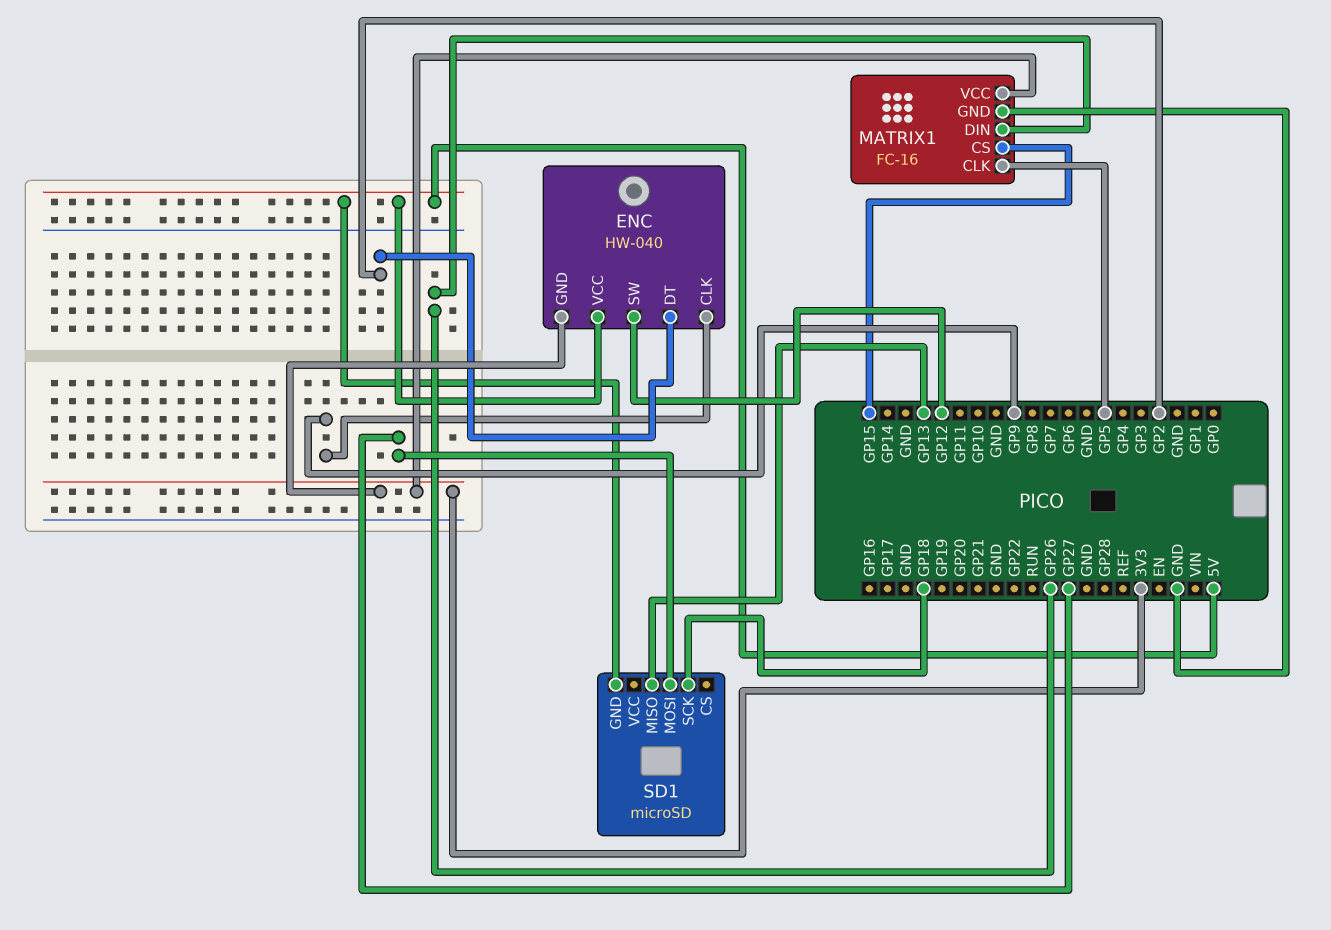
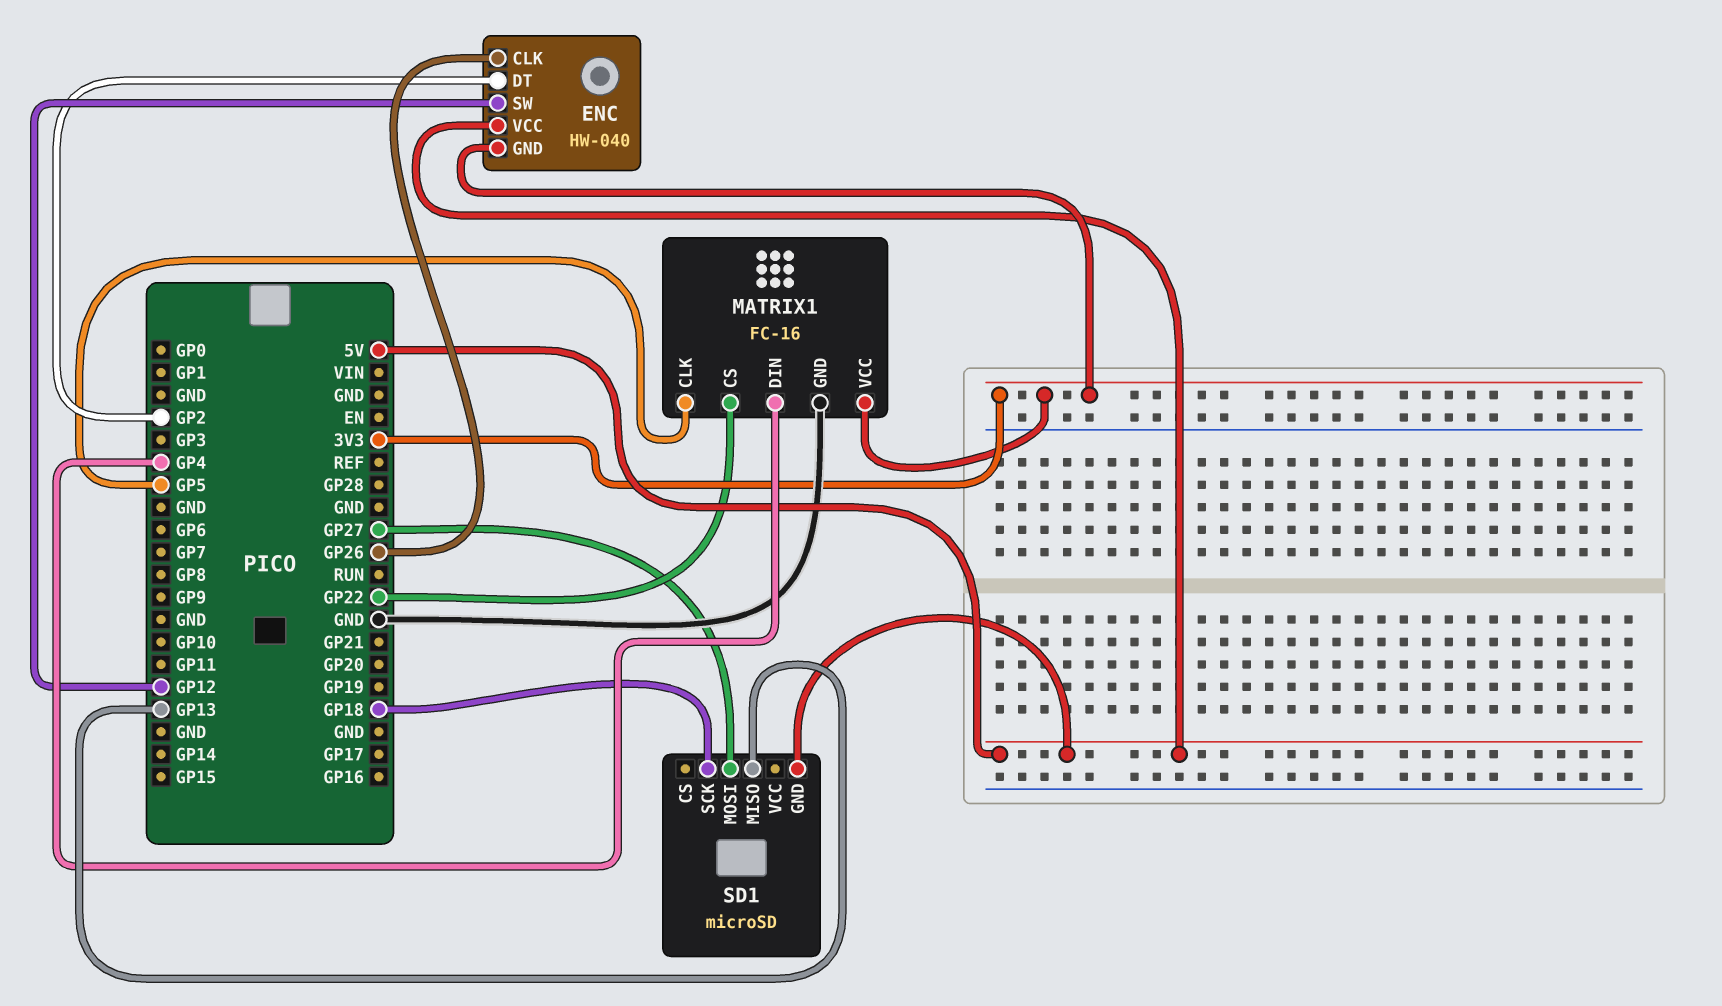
ENC pin CLK: GP9 -> GP26
MATRIX1 pin CS: GP15 -> GP22
MATRIX1 pin DIN: GP26 -> GP4

